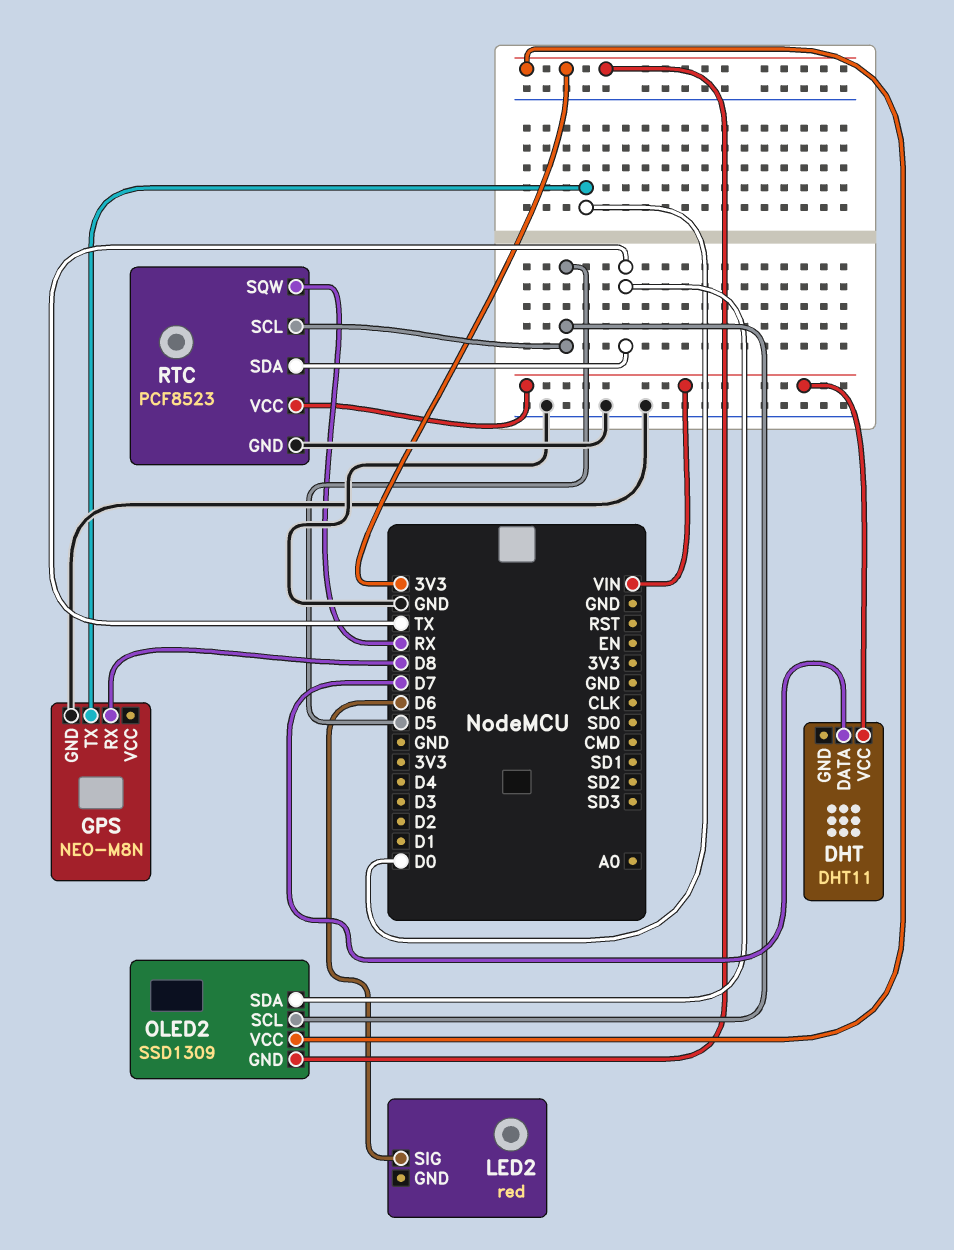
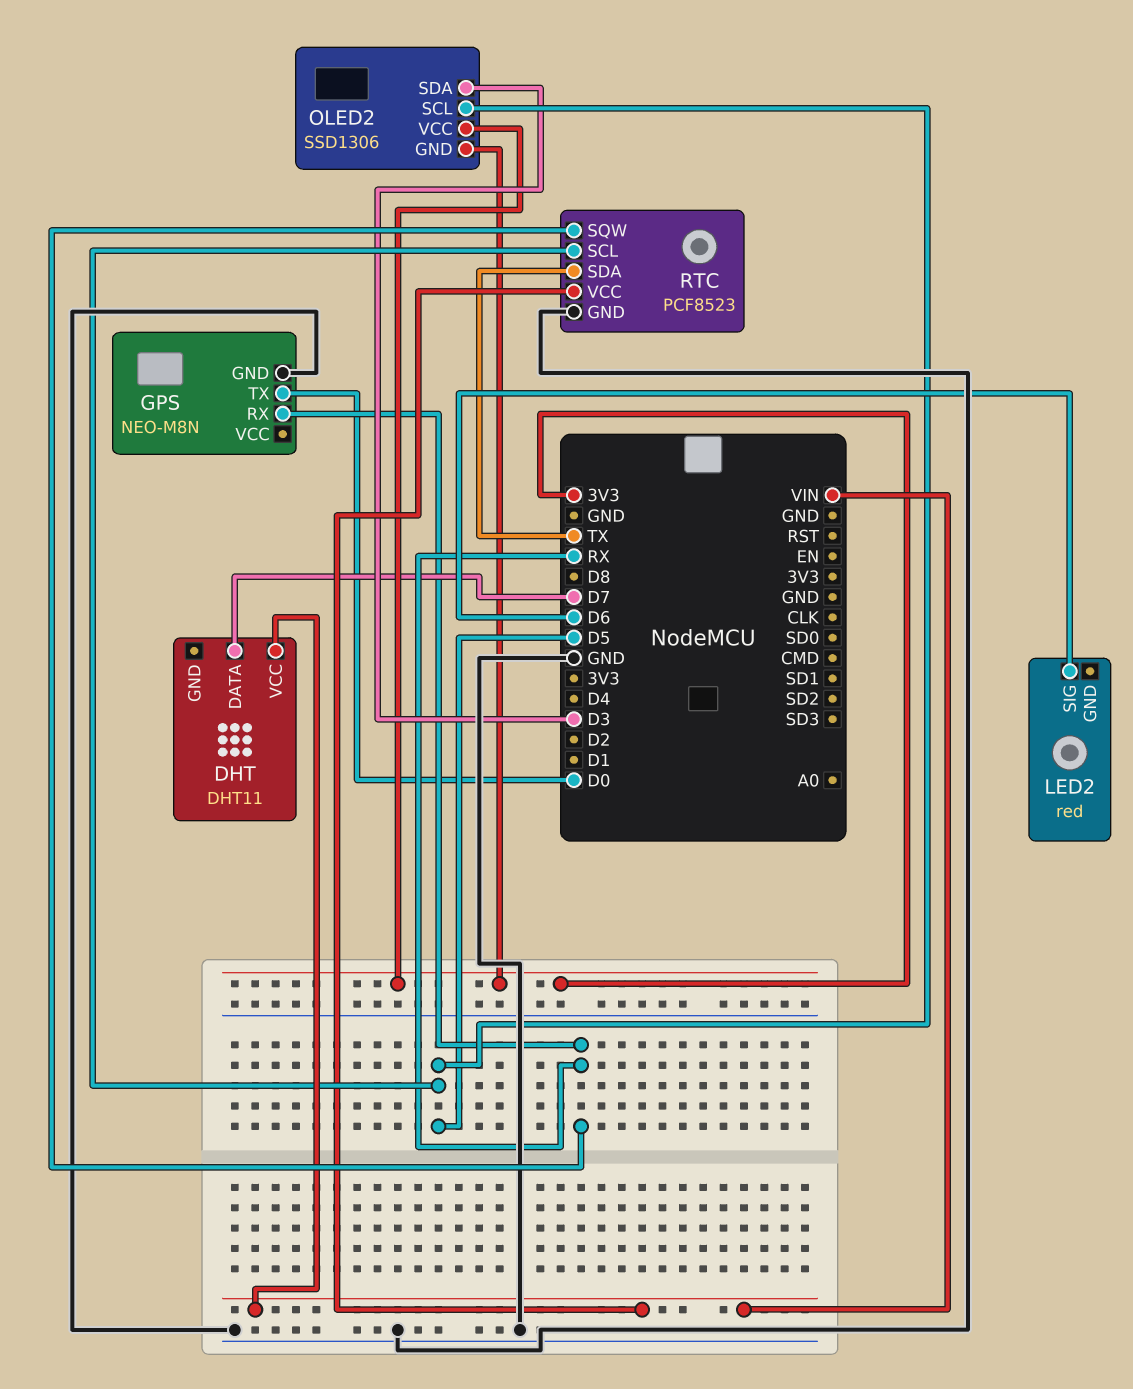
GPS pin RX: D8 -> RX
OLED2: SSD1309 -> SSD1306
OLED2 pin SDA: TX -> D3

